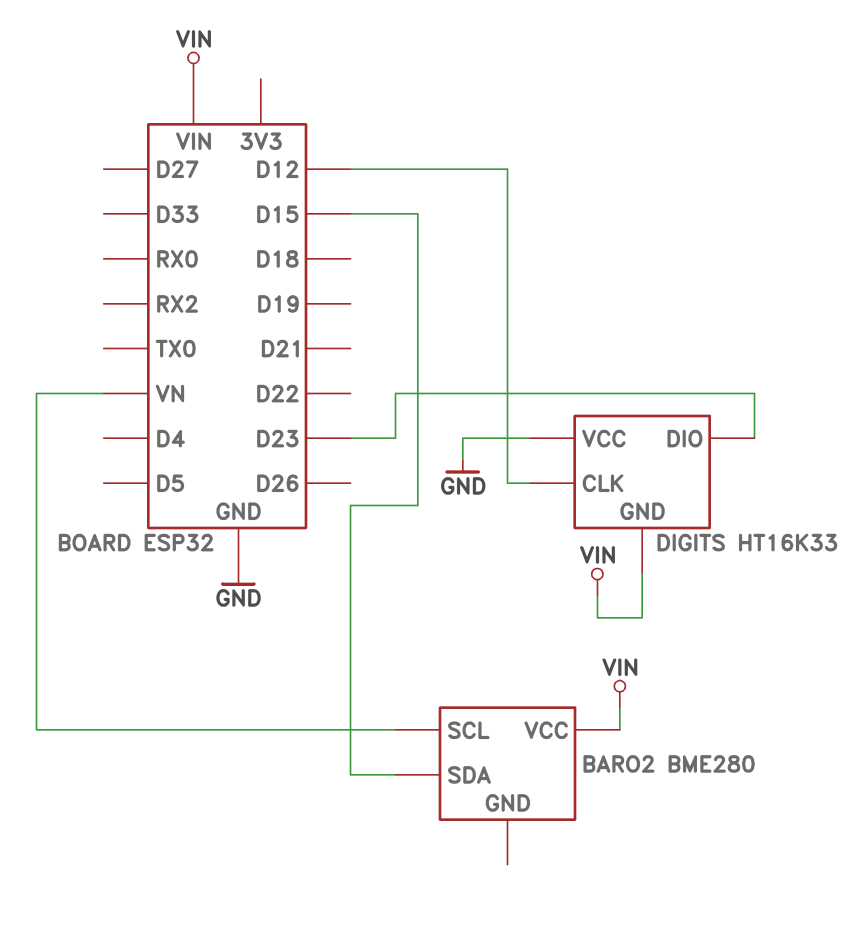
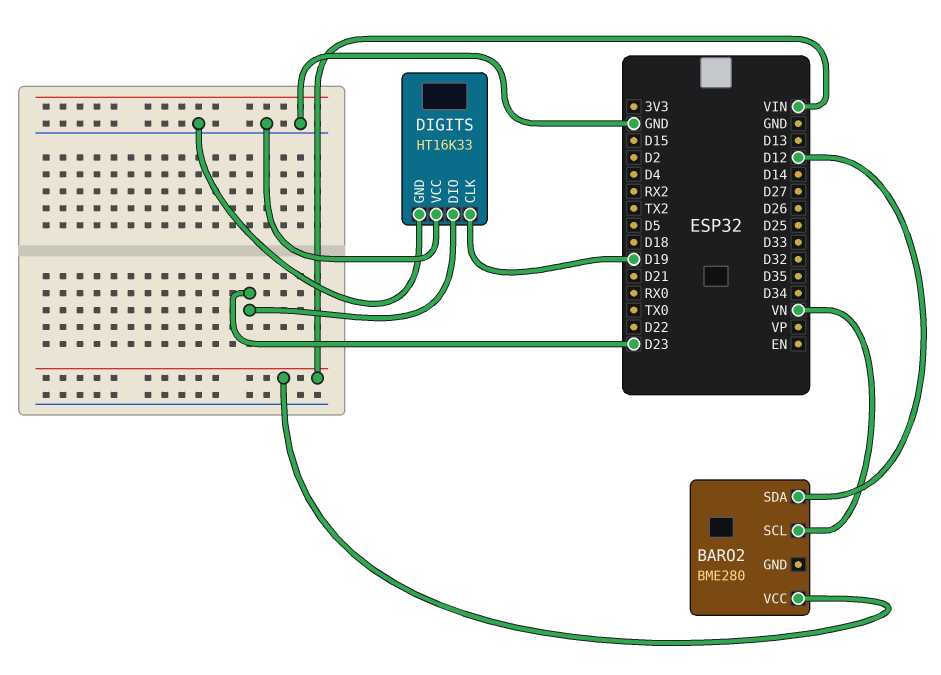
BARO2 pin SDA: D15 -> D12
DIGITS pin CLK: D12 -> D19
DIGITS pin GND: VIN -> GND

